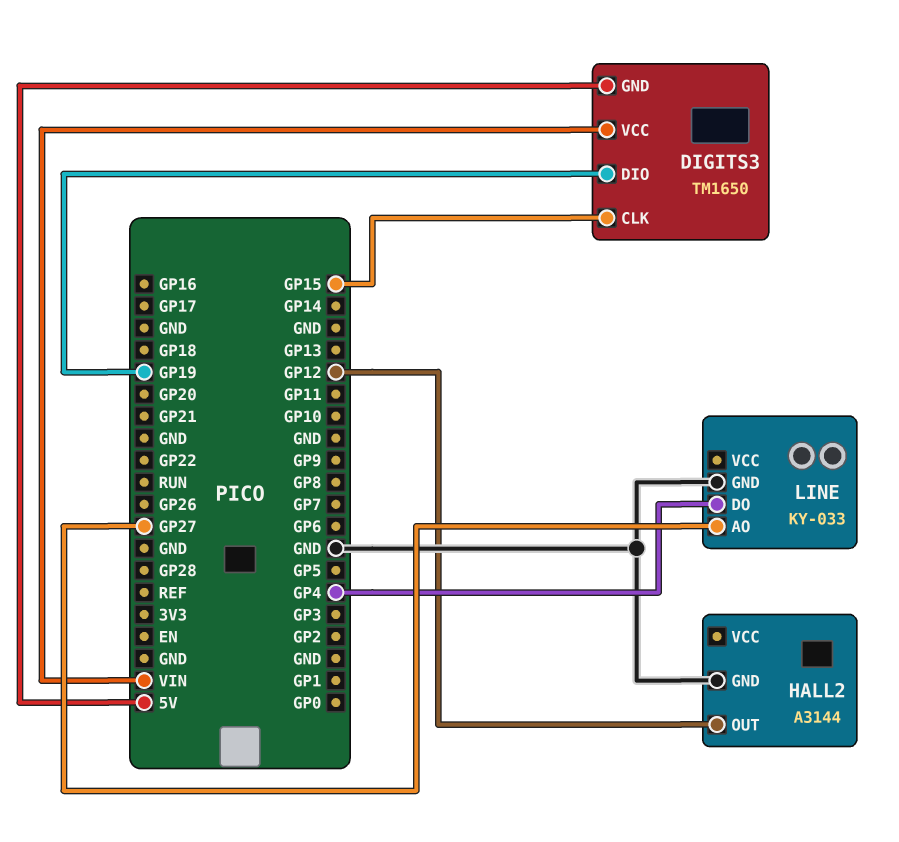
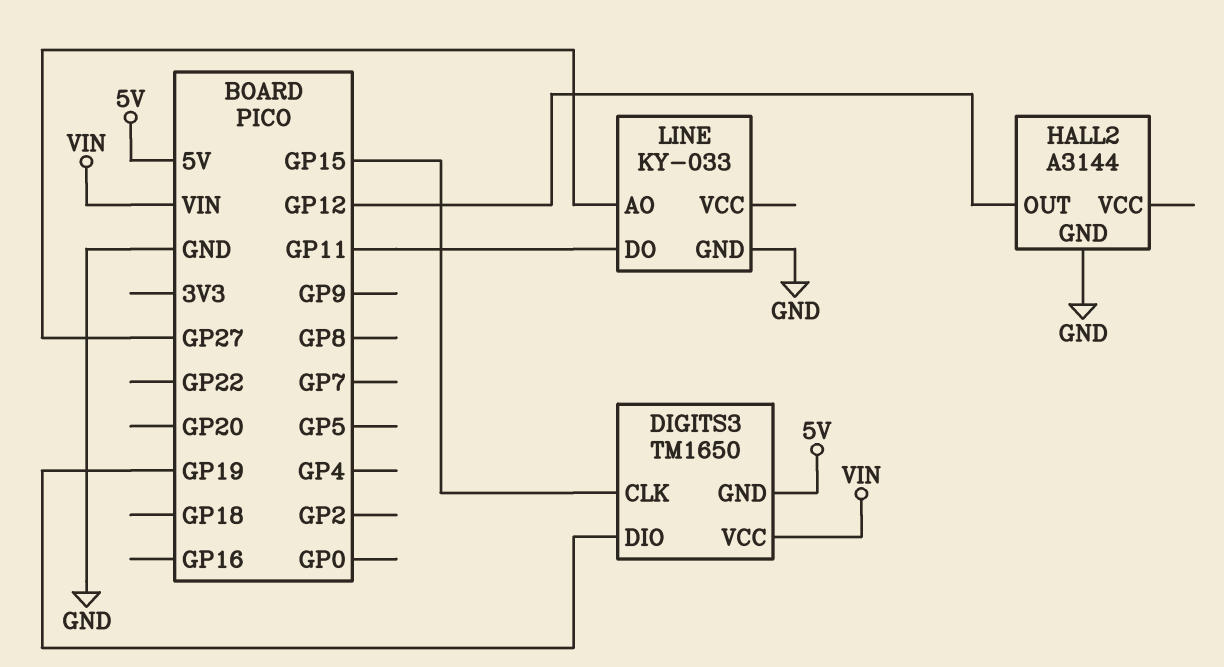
LINE pin DO: GP4 -> GP11

